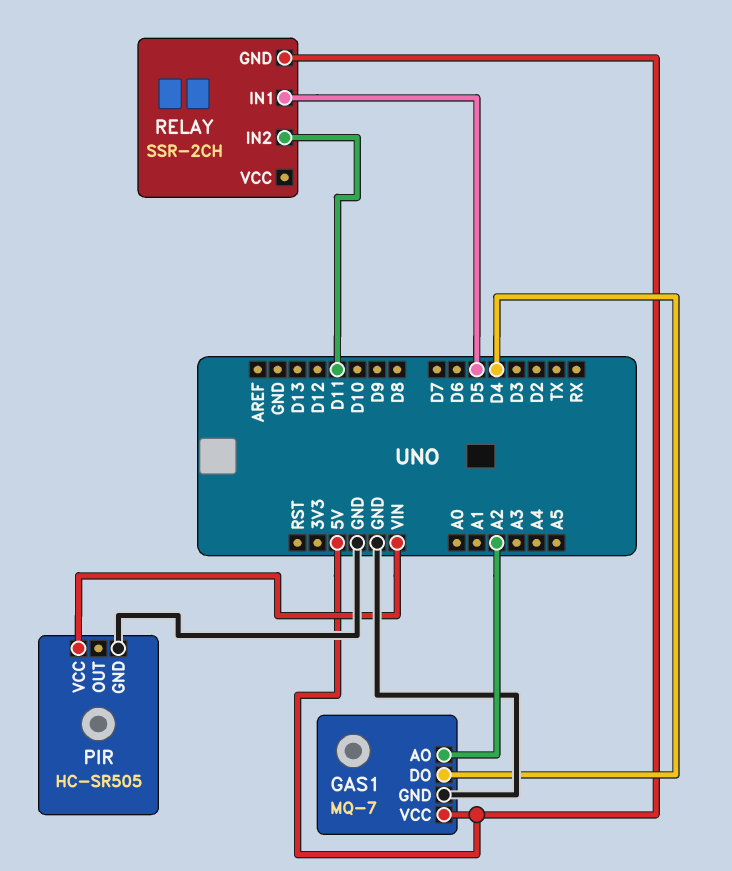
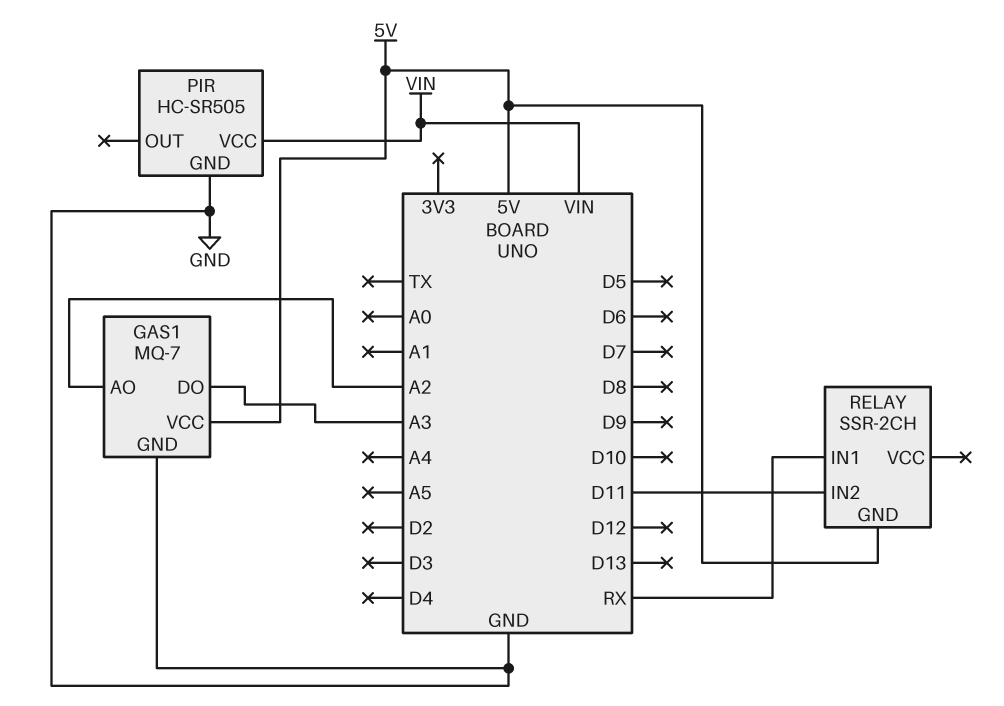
GAS1 pin DO: D4 -> A3
RELAY pin IN1: D5 -> RX

